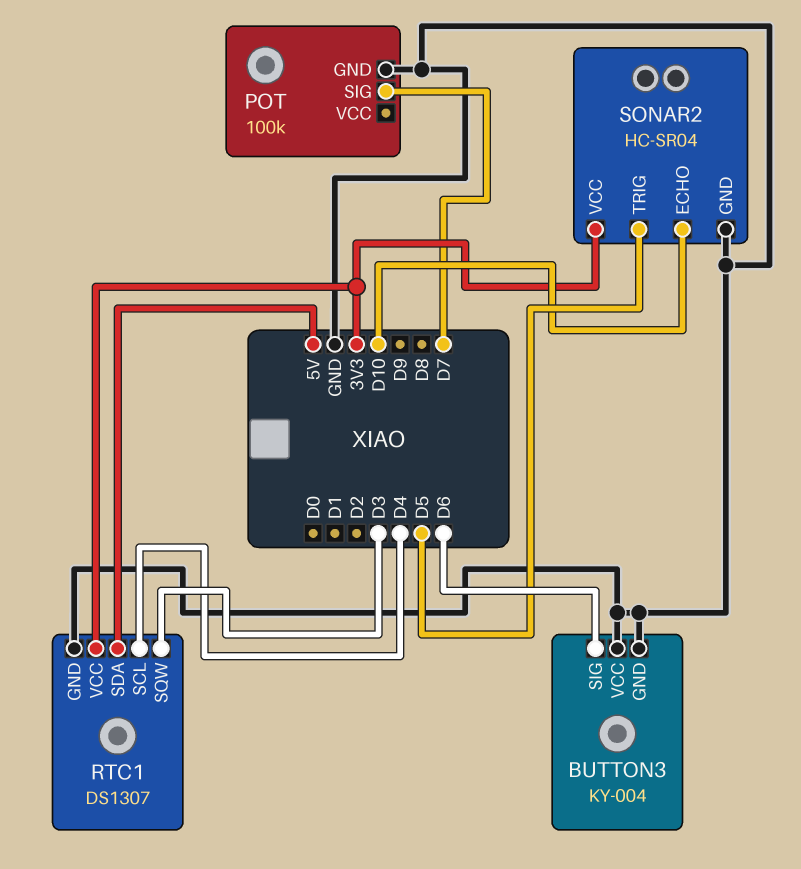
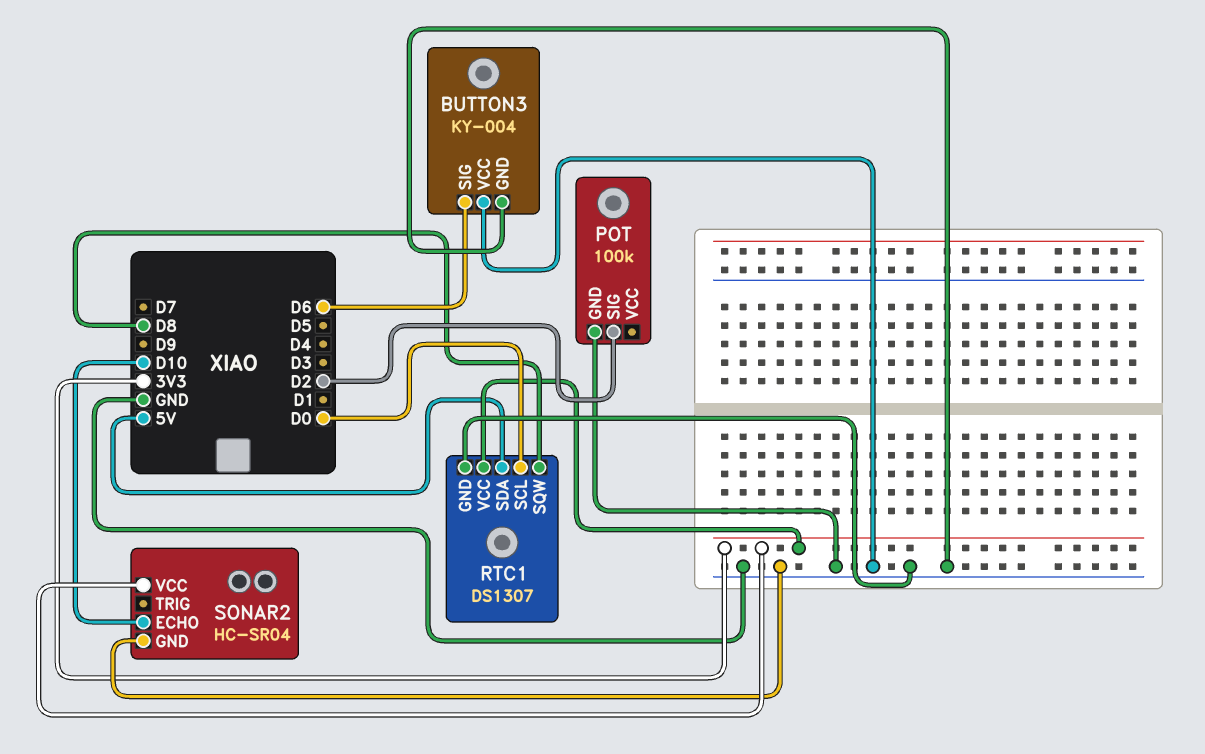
POT pin SIG: D7 -> D2
RTC1 pin SCL: D4 -> D0
RTC1 pin SQW: D3 -> D8
SONAR2 pin TRIG: D5 -> none

